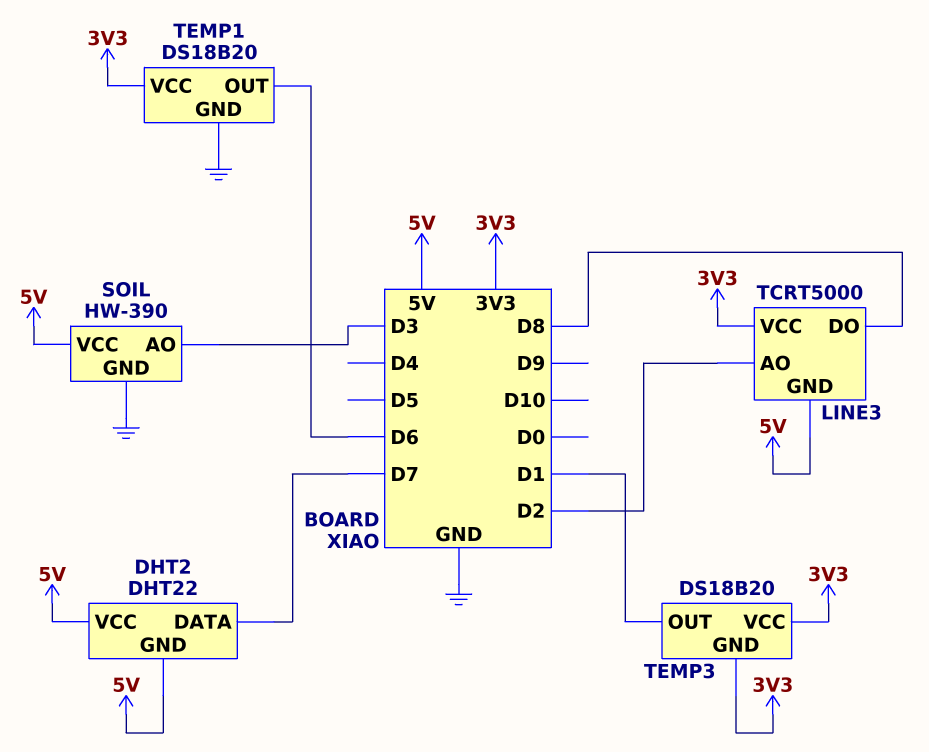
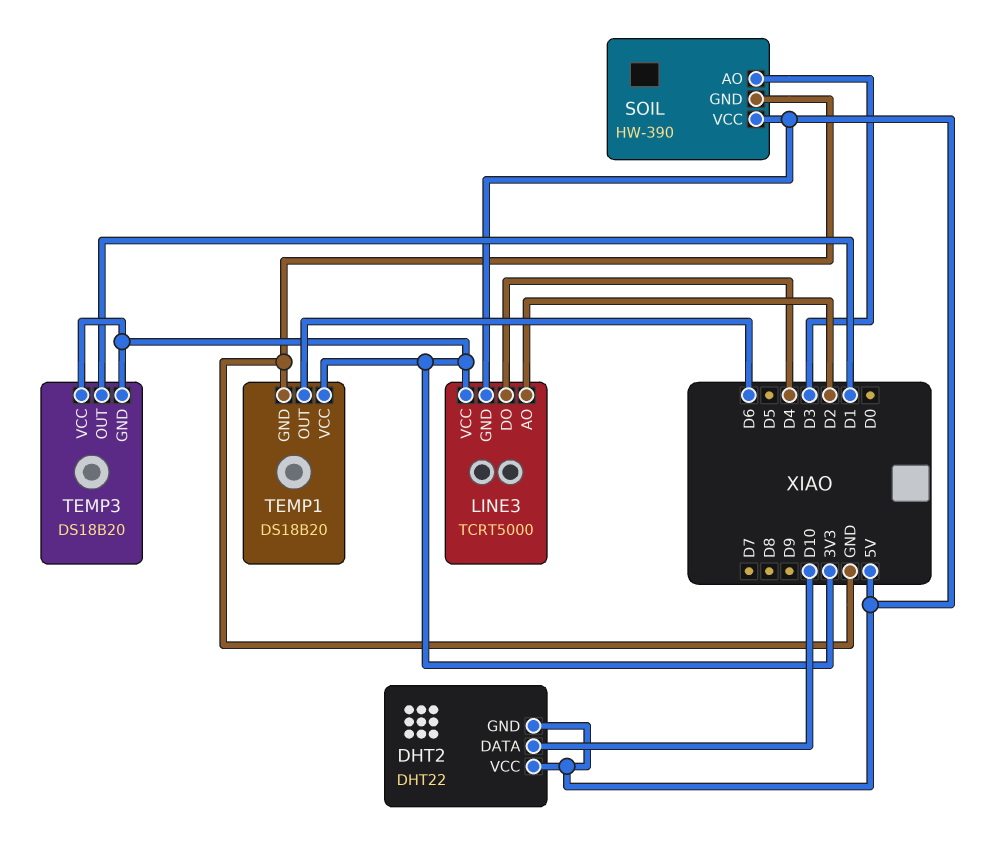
DHT2 pin DATA: D7 -> D10
LINE3 pin DO: D8 -> D4

